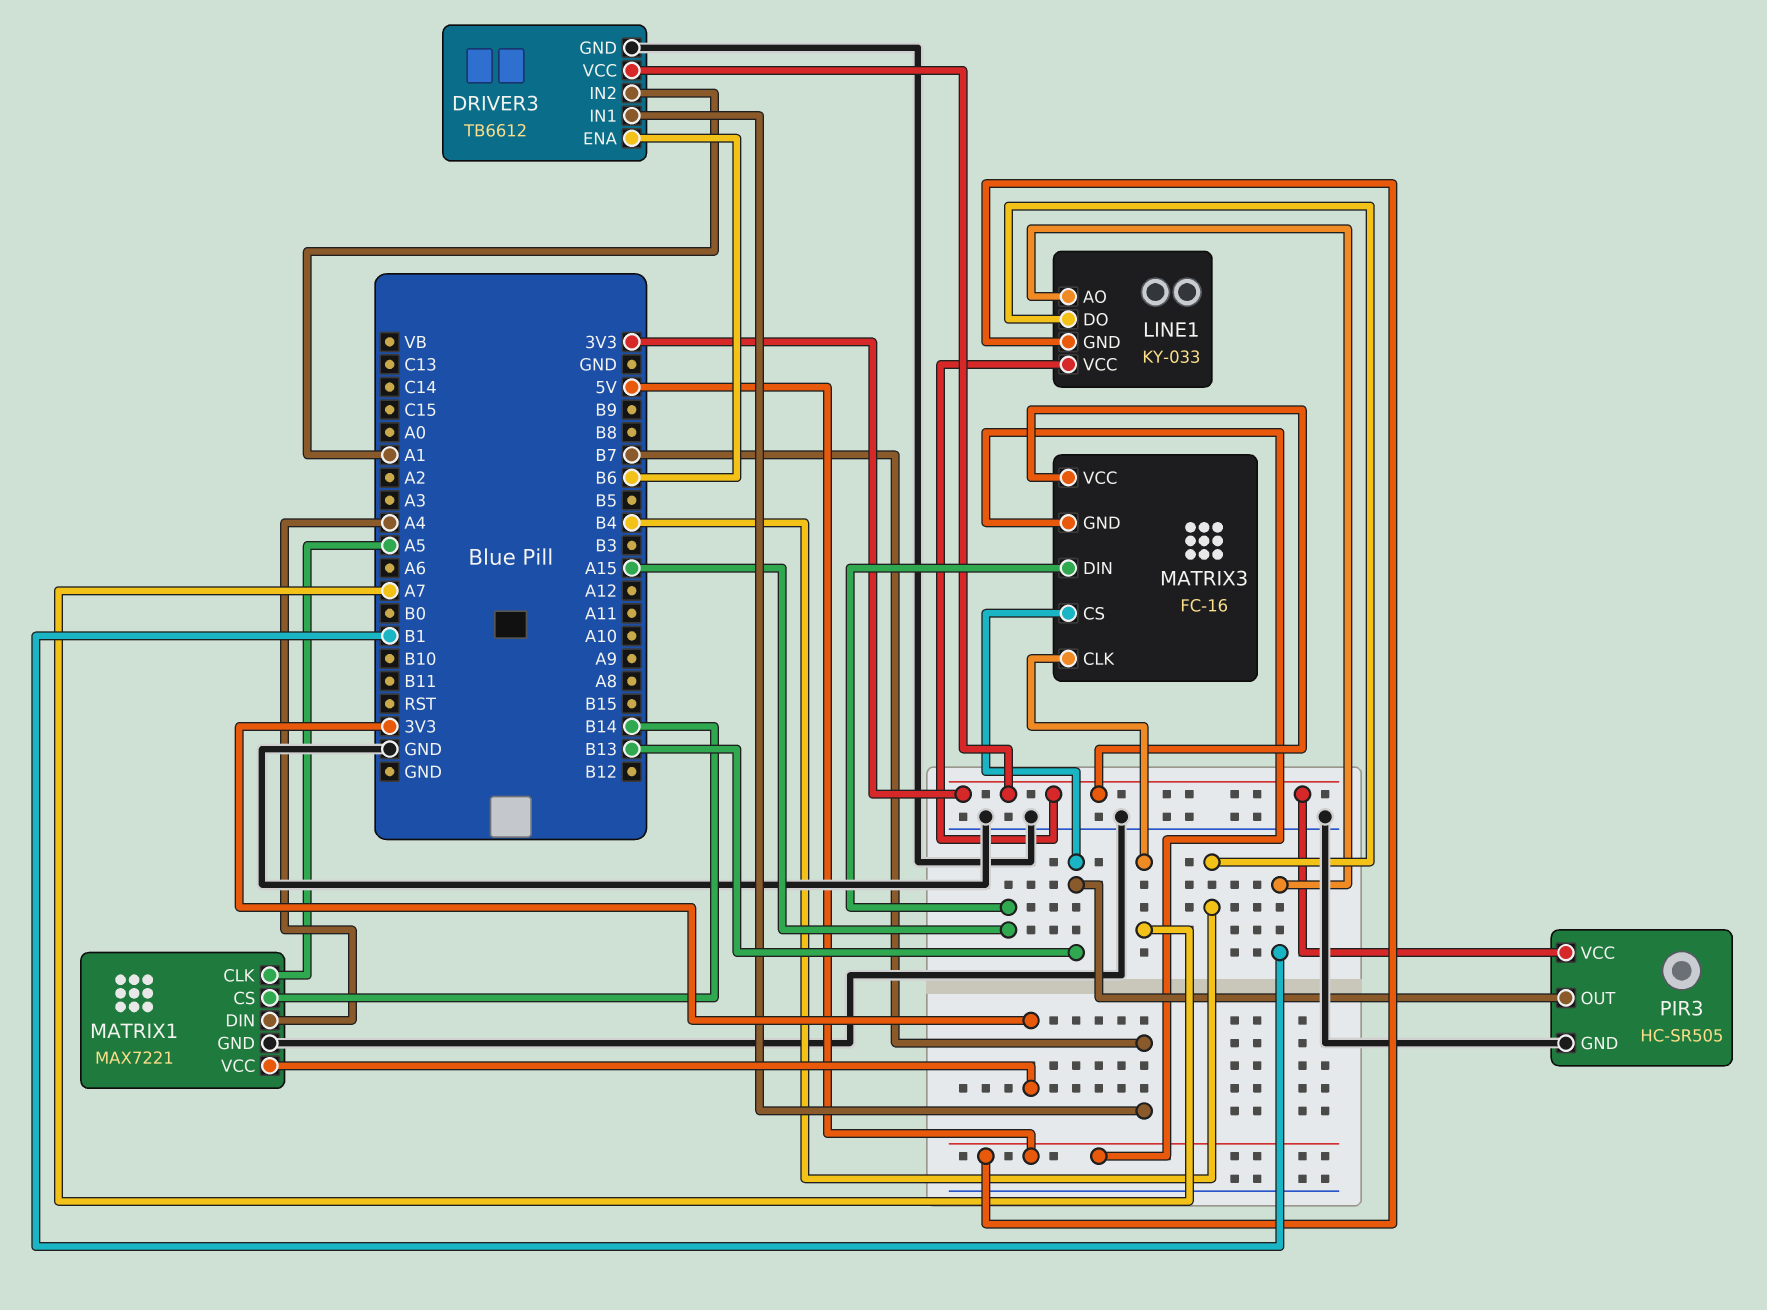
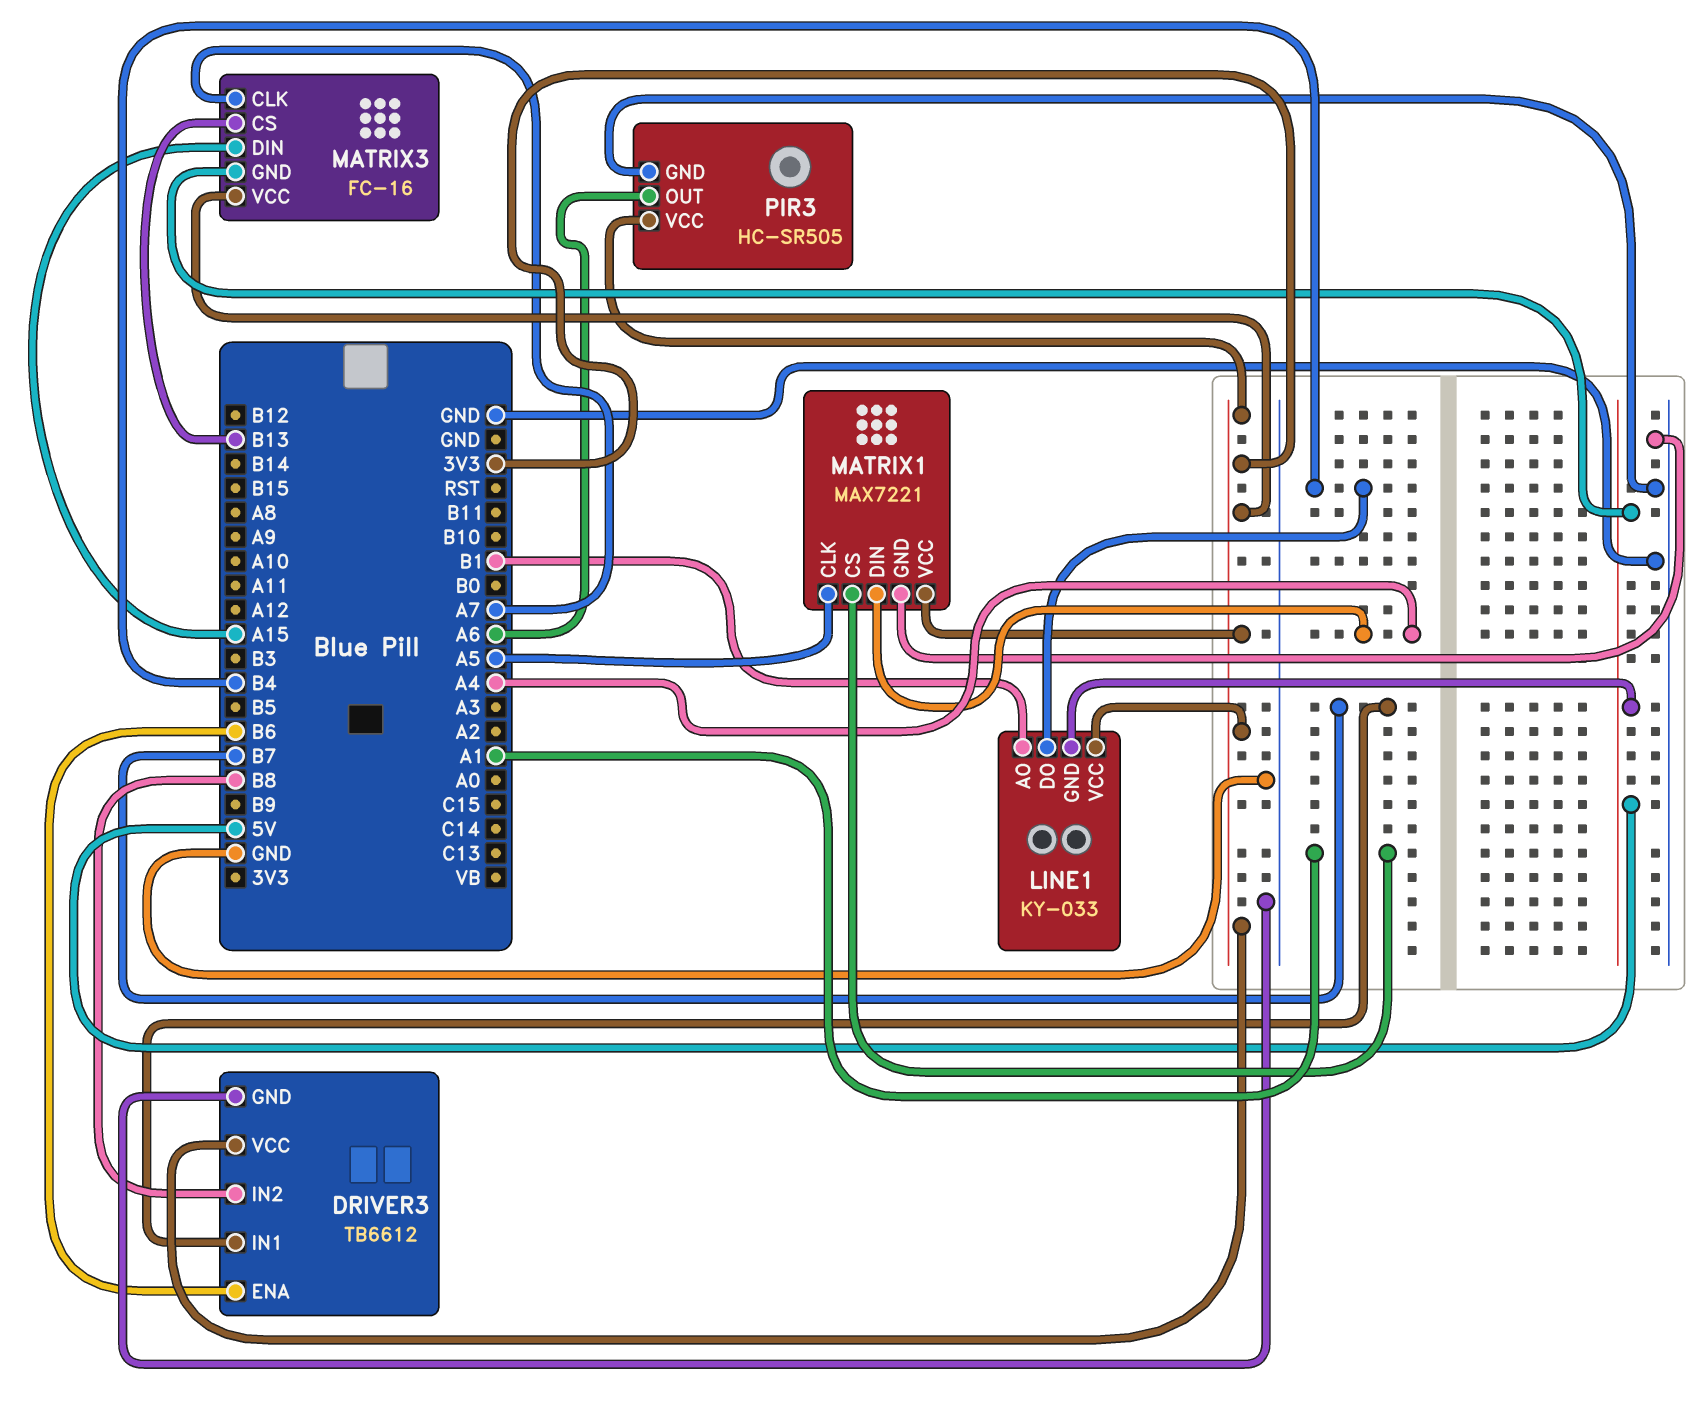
DRIVER3 pin IN2: A1 -> B8
MATRIX1 pin CS: B14 -> A1
PIR3 pin OUT: B13 -> A6

